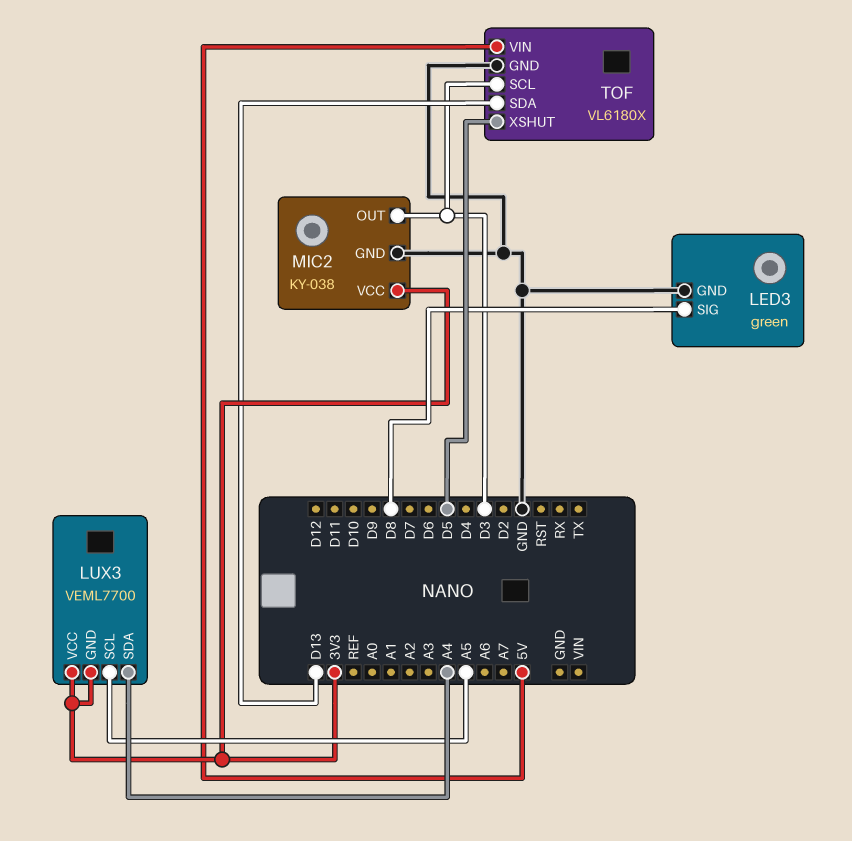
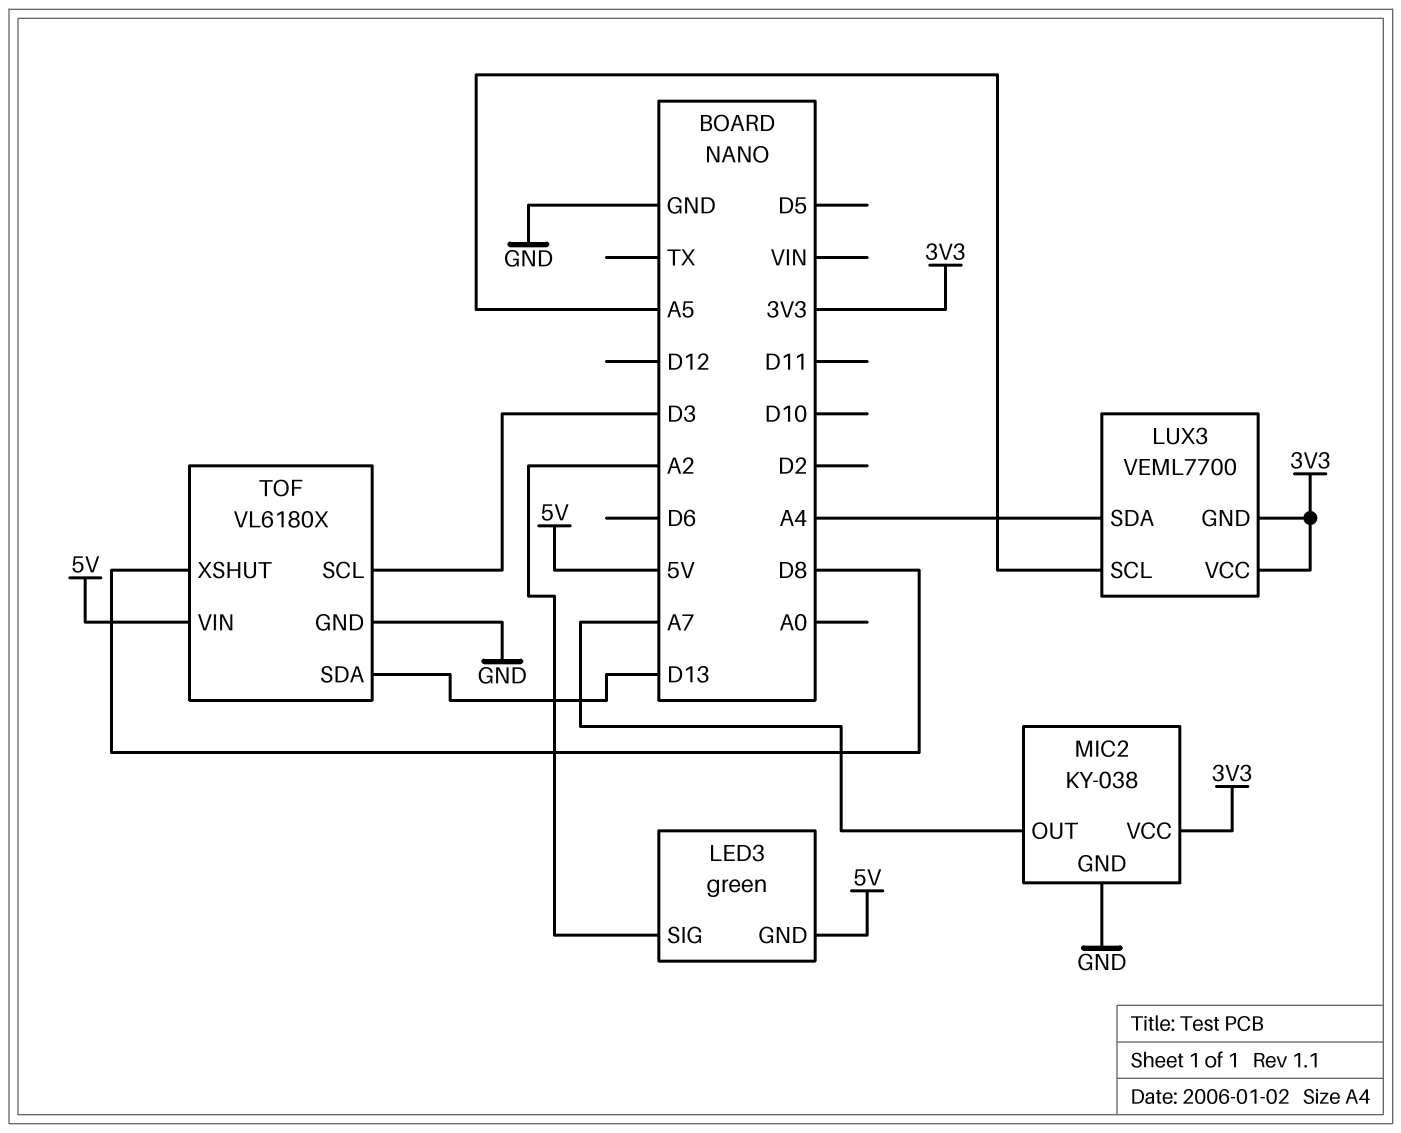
LED3 pin GND: GND -> 5V
LED3 pin SIG: D8 -> A2
MIC2 pin OUT: D3 -> A7
TOF pin XSHUT: D5 -> D8

